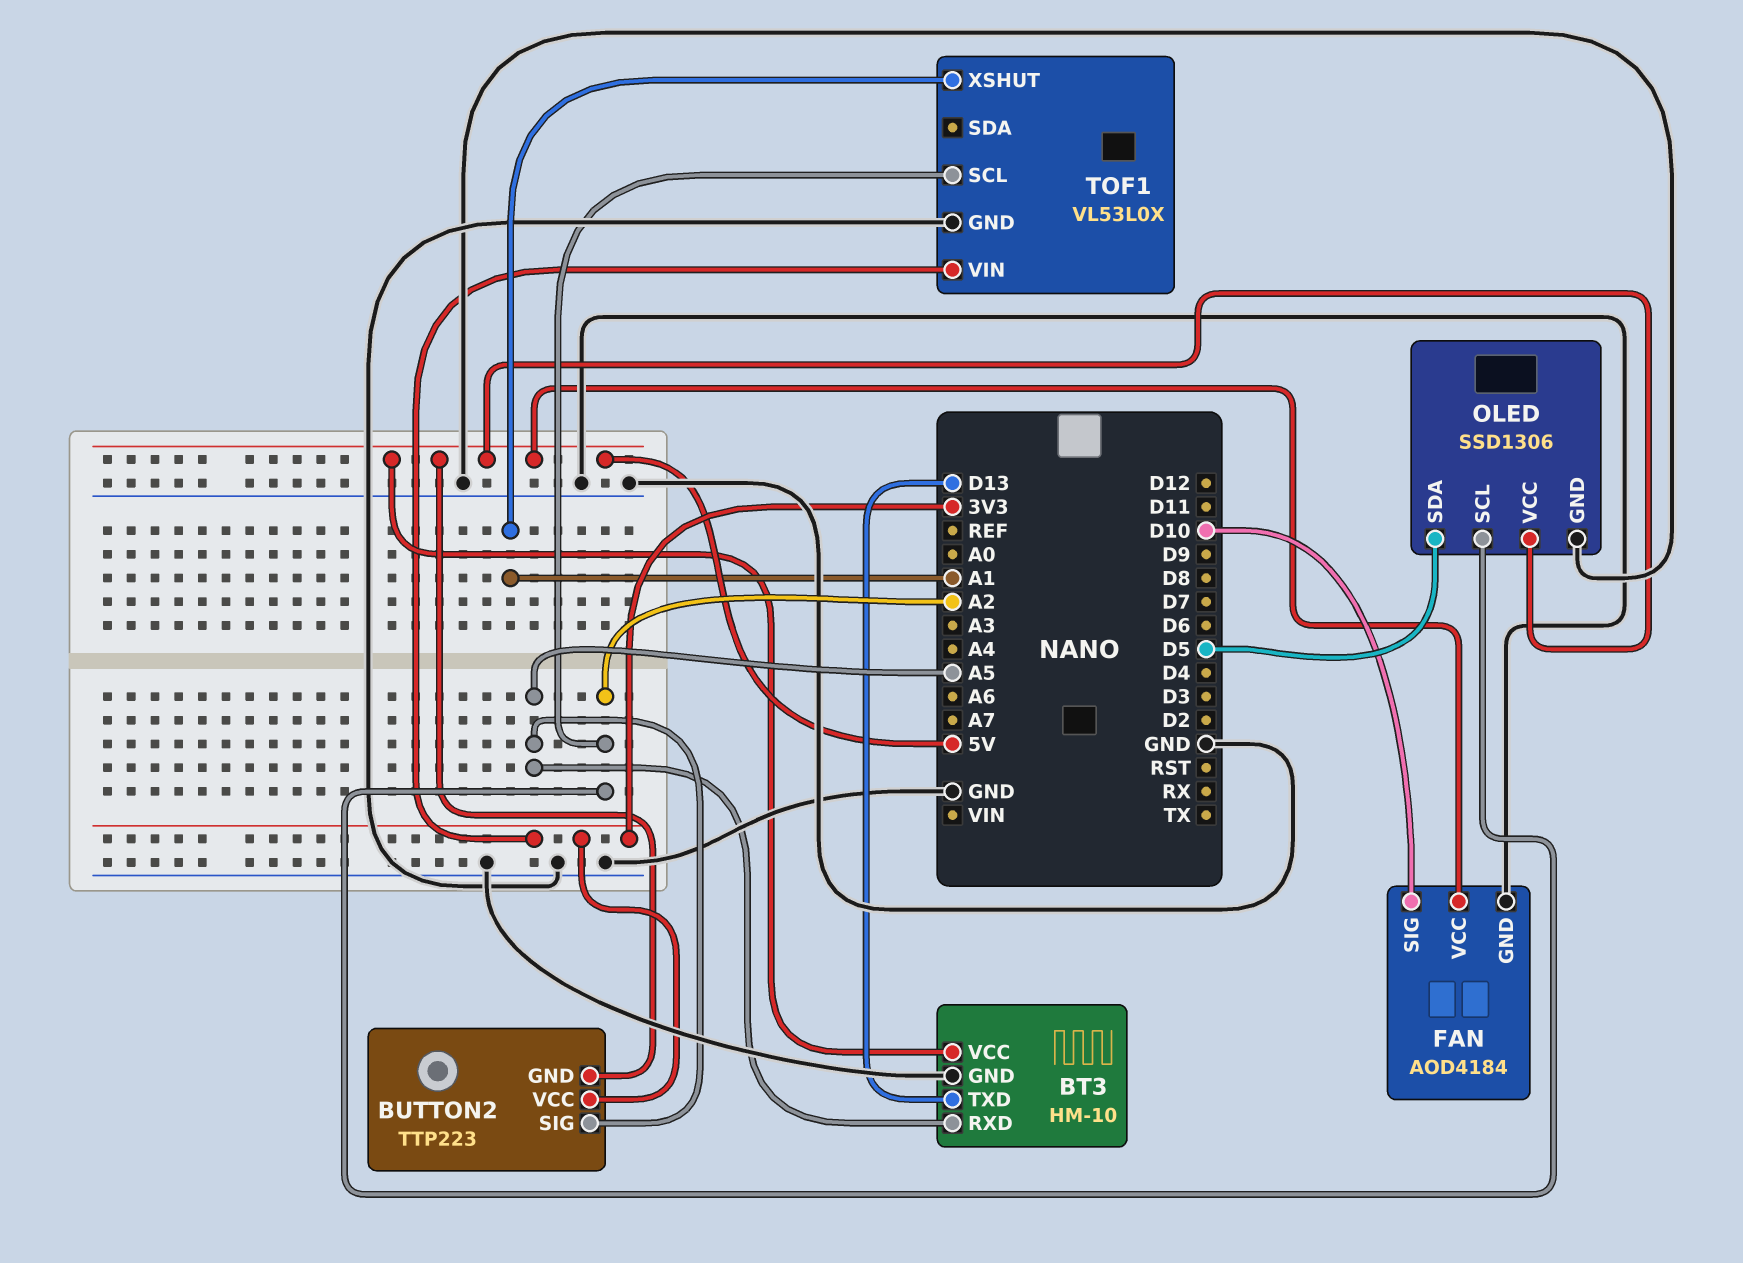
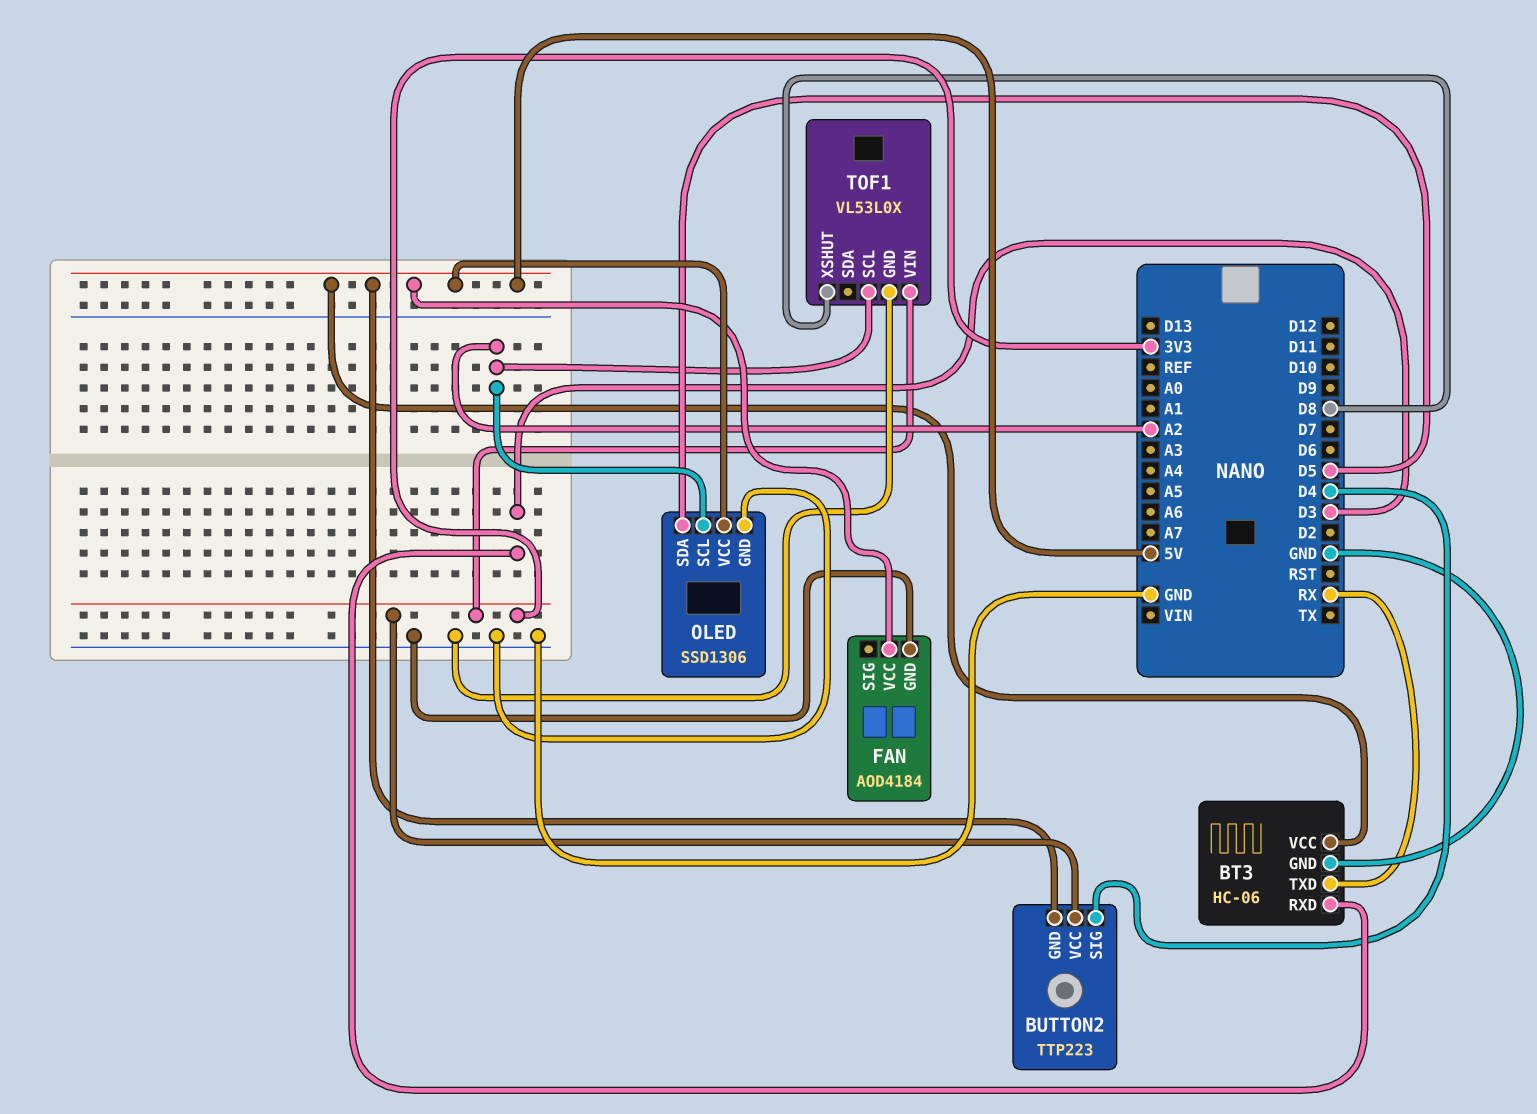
BT3: HM-10 -> HC-06
BT3 pin RXD: A5 -> D3
BT3 pin TXD: D13 -> RX
BUTTON2 pin SIG: A5 -> D4
FAN pin SIG: D10 -> none
TOF1 pin XSHUT: A1 -> D8

